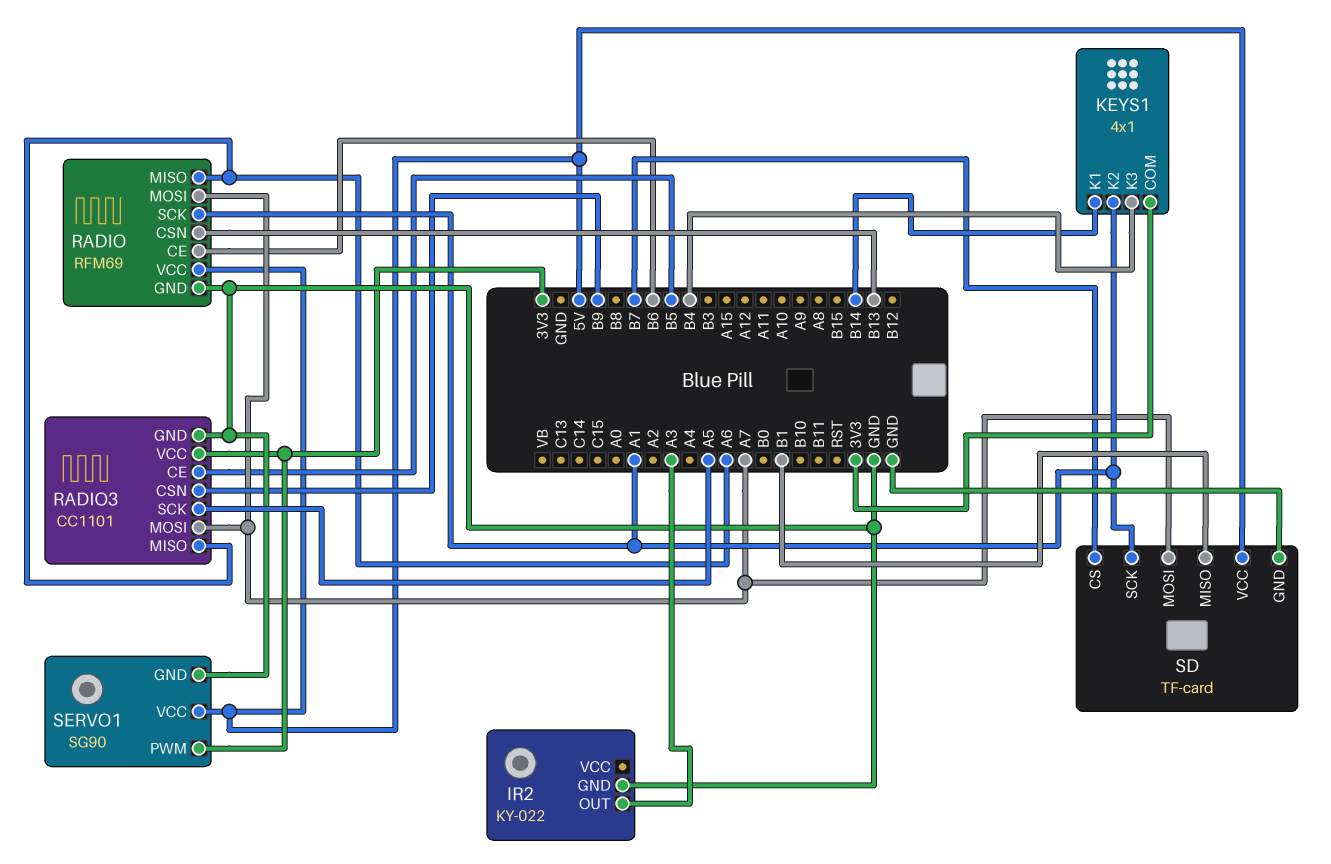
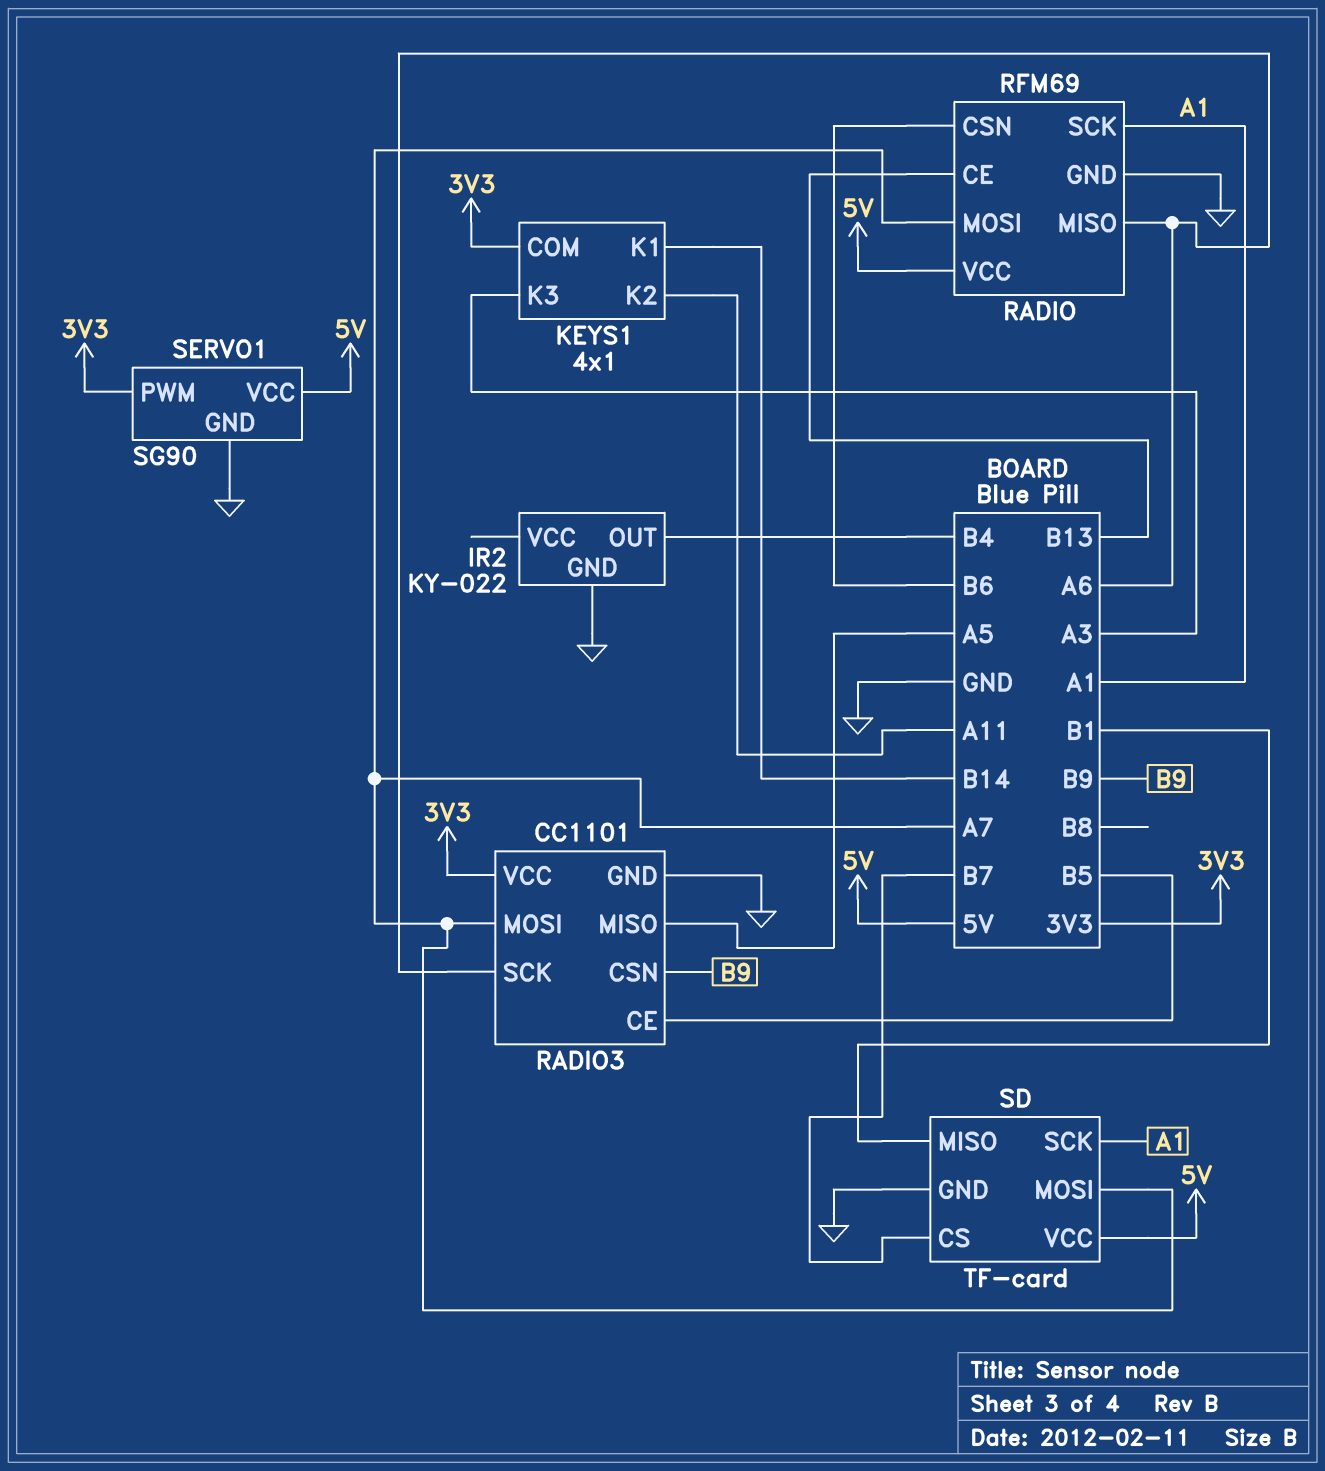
IR2 pin OUT: A3 -> B4
KEYS1 pin K2: A1 -> A11
KEYS1 pin K3: B4 -> A3
RADIO pin CE: B6 -> B13
RADIO pin CSN: B13 -> B6
RADIO3 pin MISO: A6 -> A5
RADIO3 pin SCK: A5 -> A6

